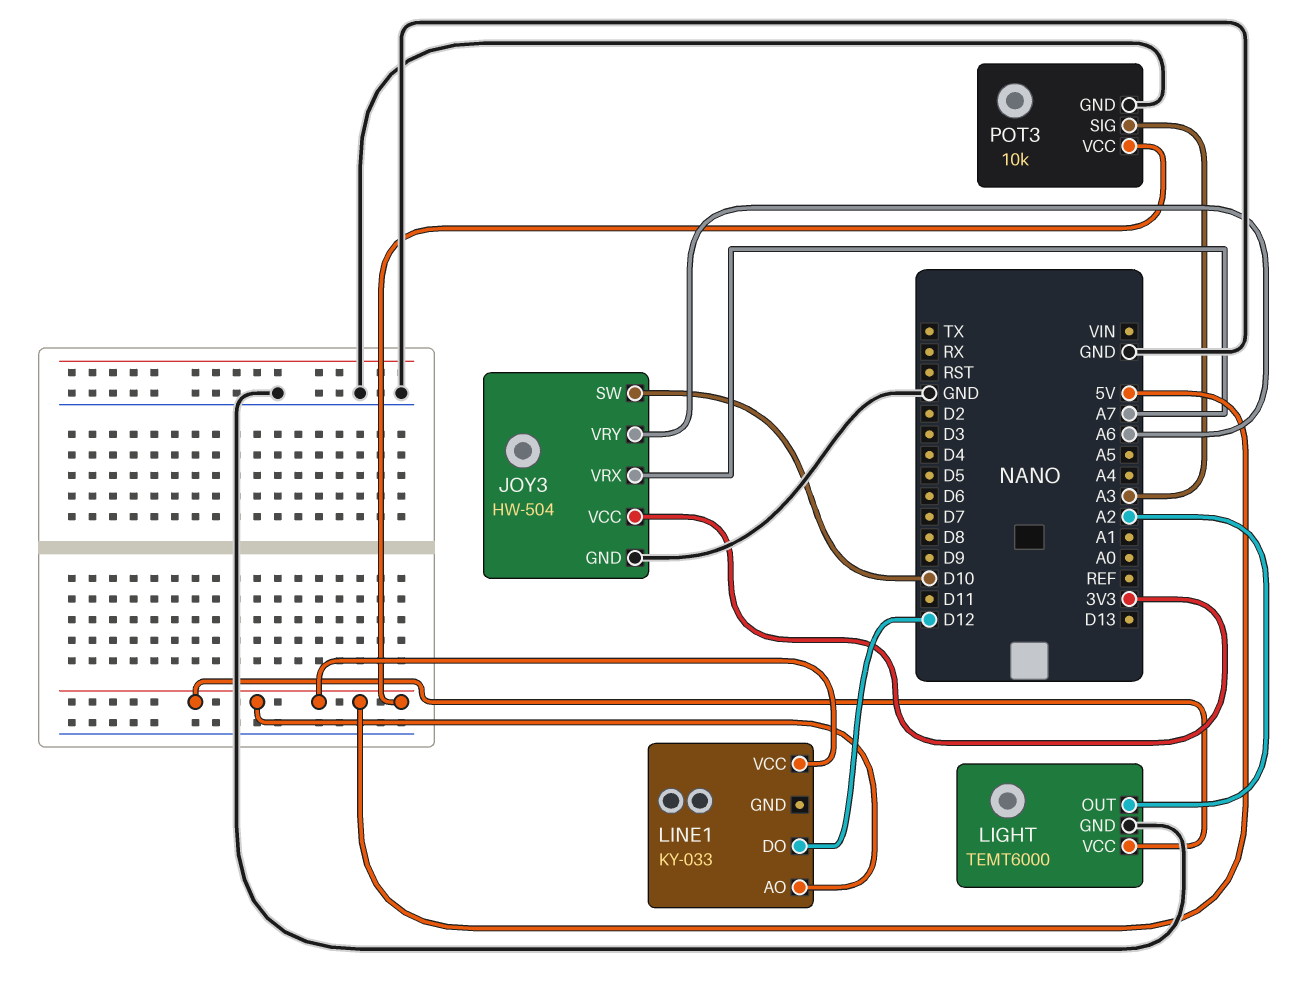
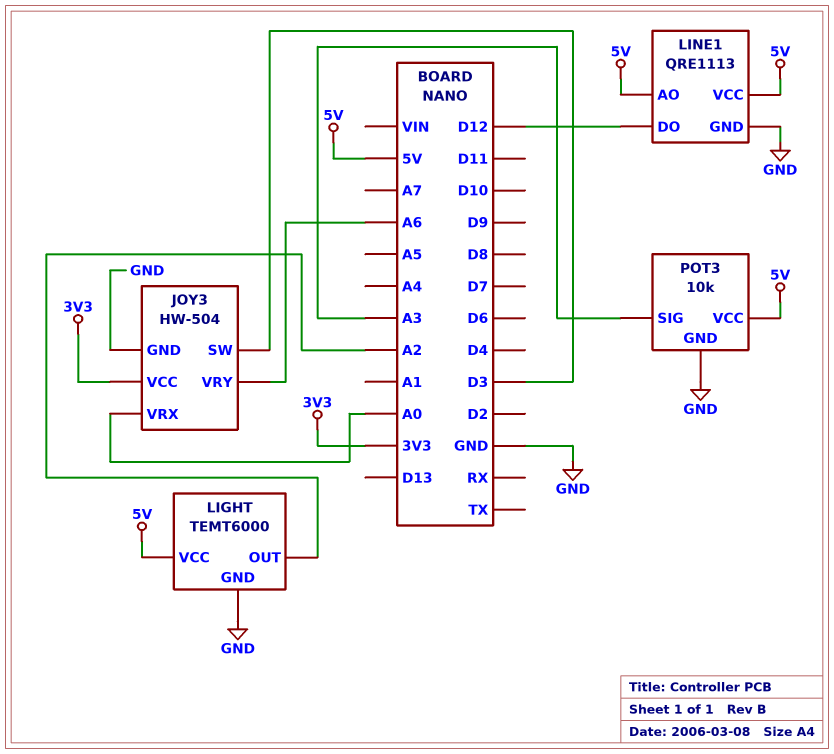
JOY3 pin SW: D10 -> D3
JOY3 pin VRX: A7 -> A0
LINE1: KY-033 -> QRE1113
LINE1 pin GND: none -> GND

